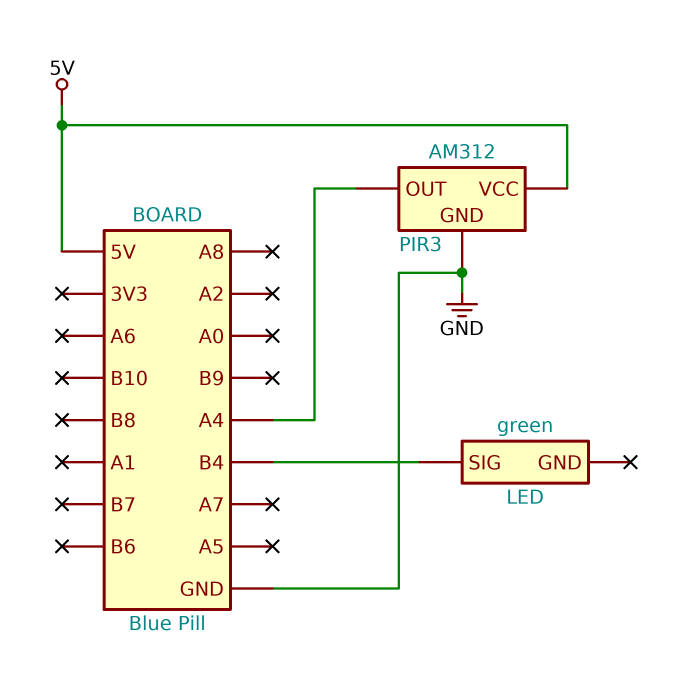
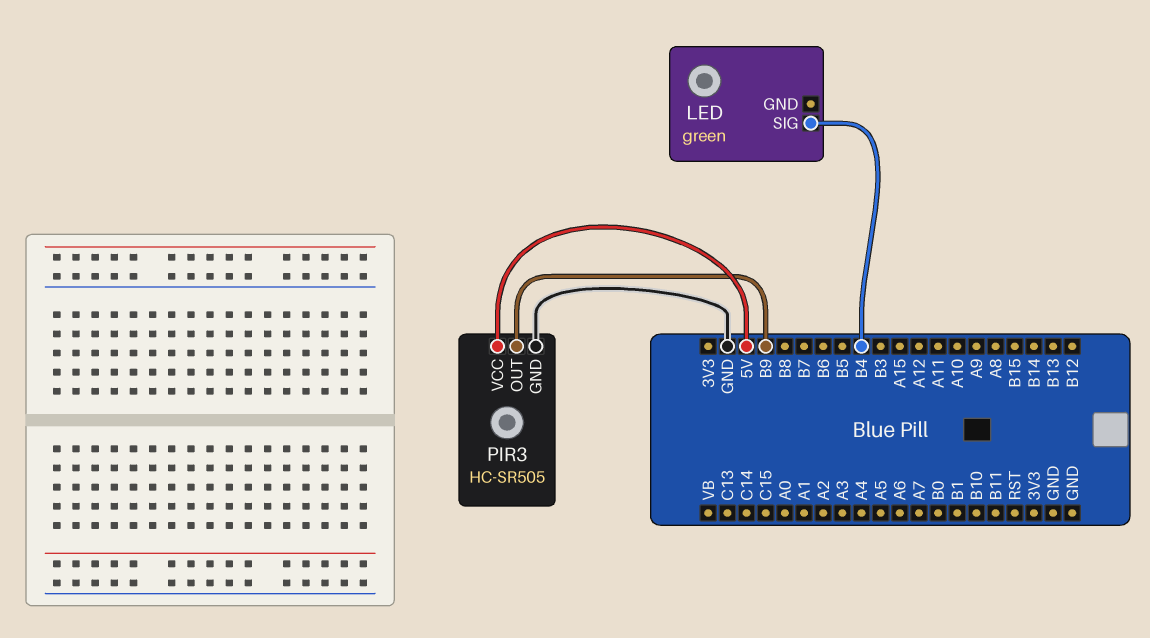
PIR3: AM312 -> HC-SR505
PIR3 pin OUT: A4 -> B9

